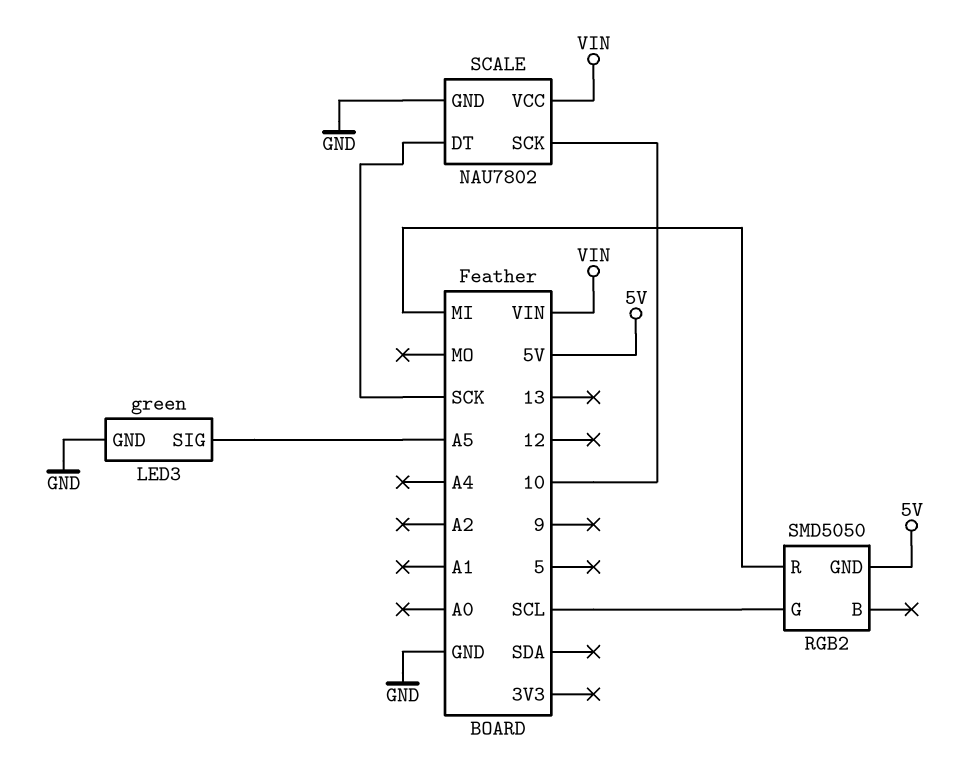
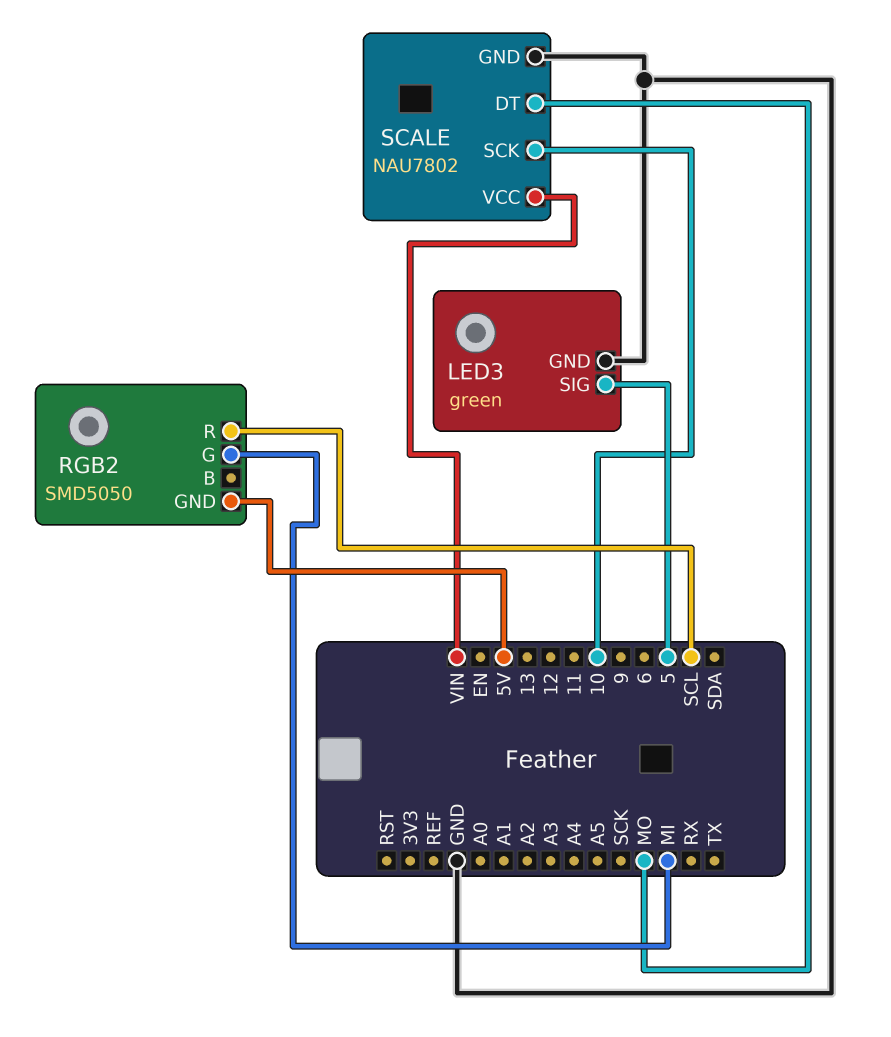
LED3 pin SIG: A5 -> 5
RGB2 pin G: SCL -> MI
RGB2 pin R: MI -> SCL
SCALE pin DT: SCK -> MO

